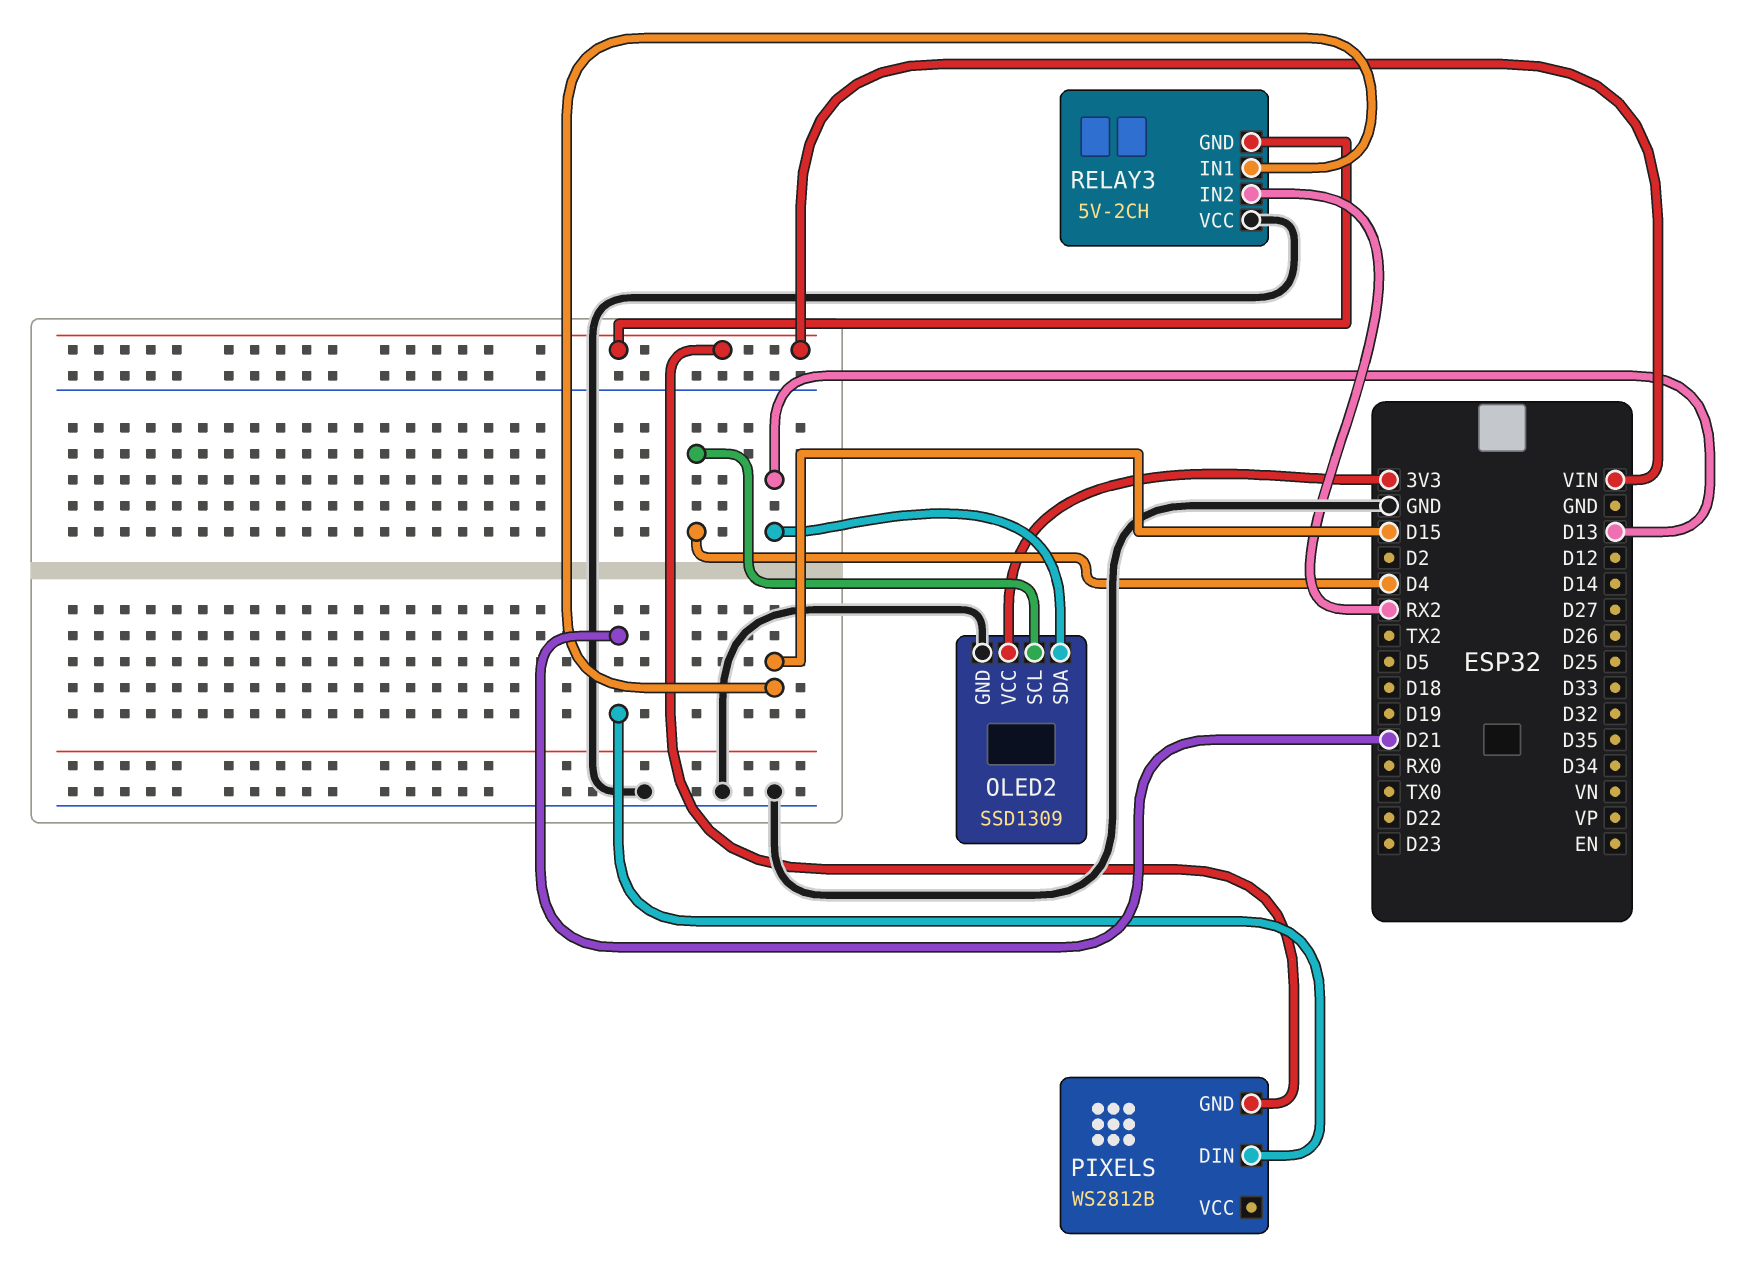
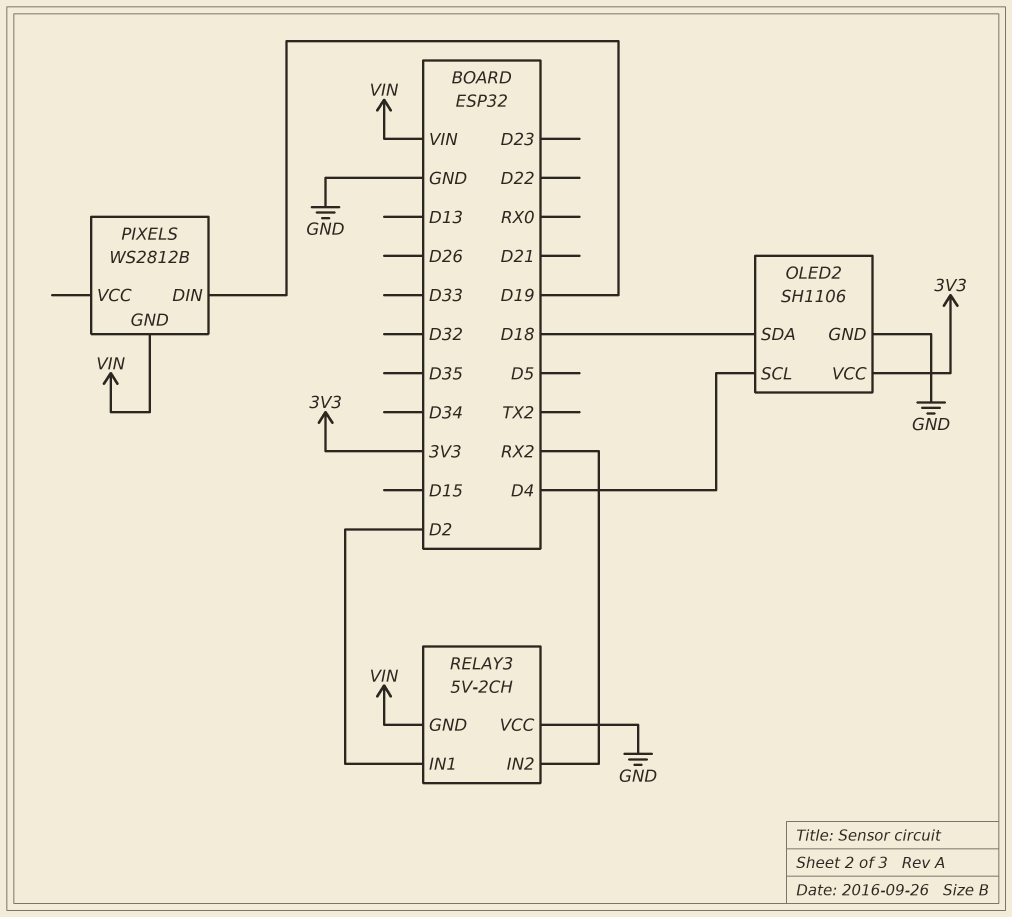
OLED2: SSD1309 -> SH1106
OLED2 pin SDA: D13 -> D18
PIXELS pin DIN: D21 -> D19
RELAY3 pin IN1: D15 -> D2

